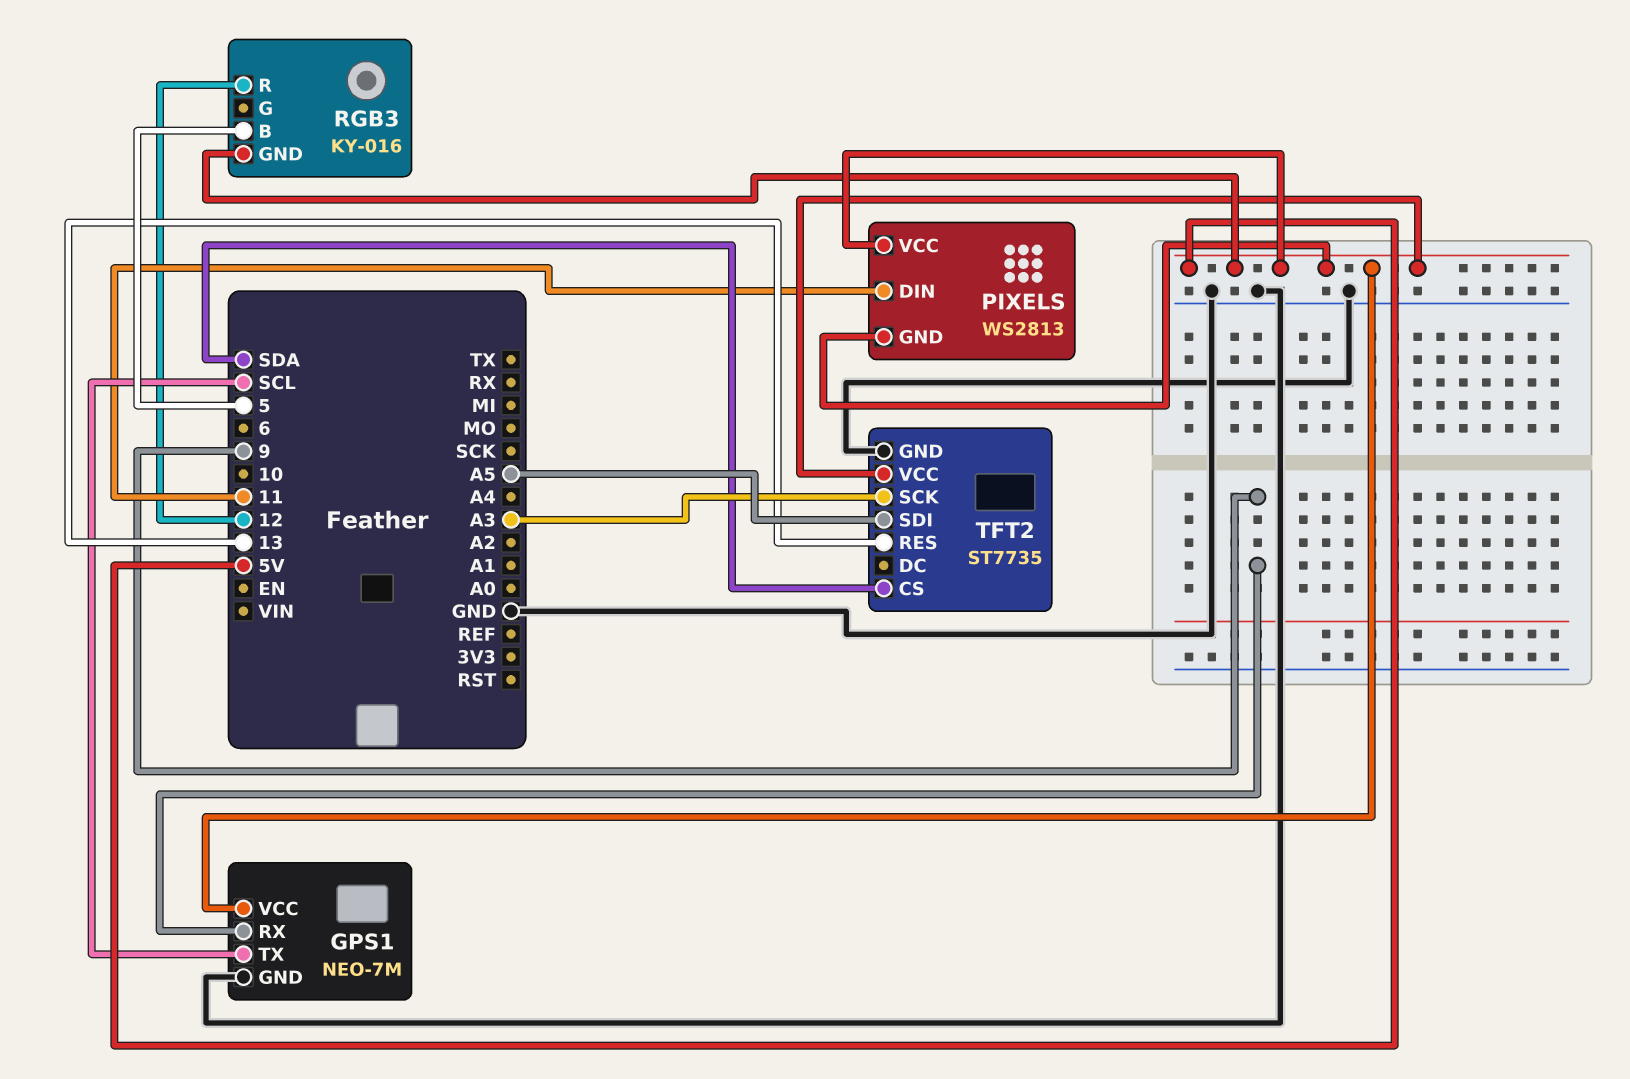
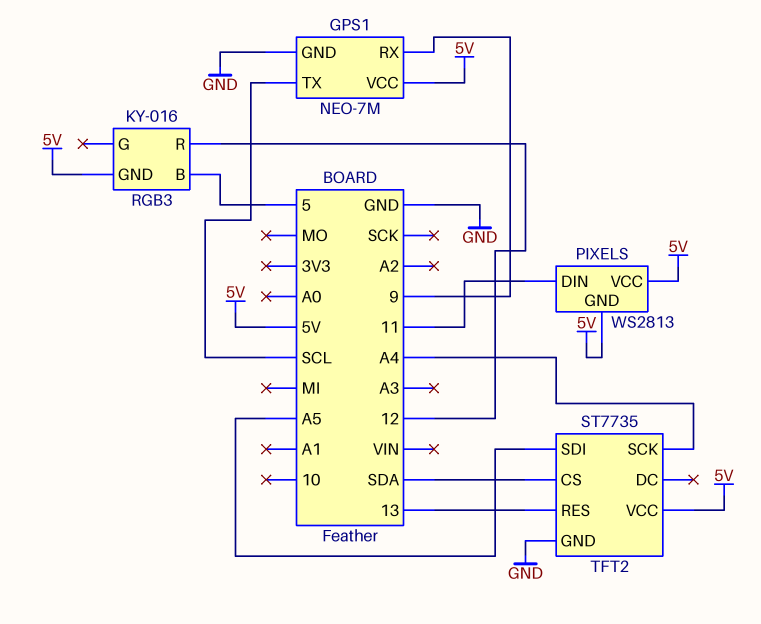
TFT2 pin SCK: A3 -> A4

